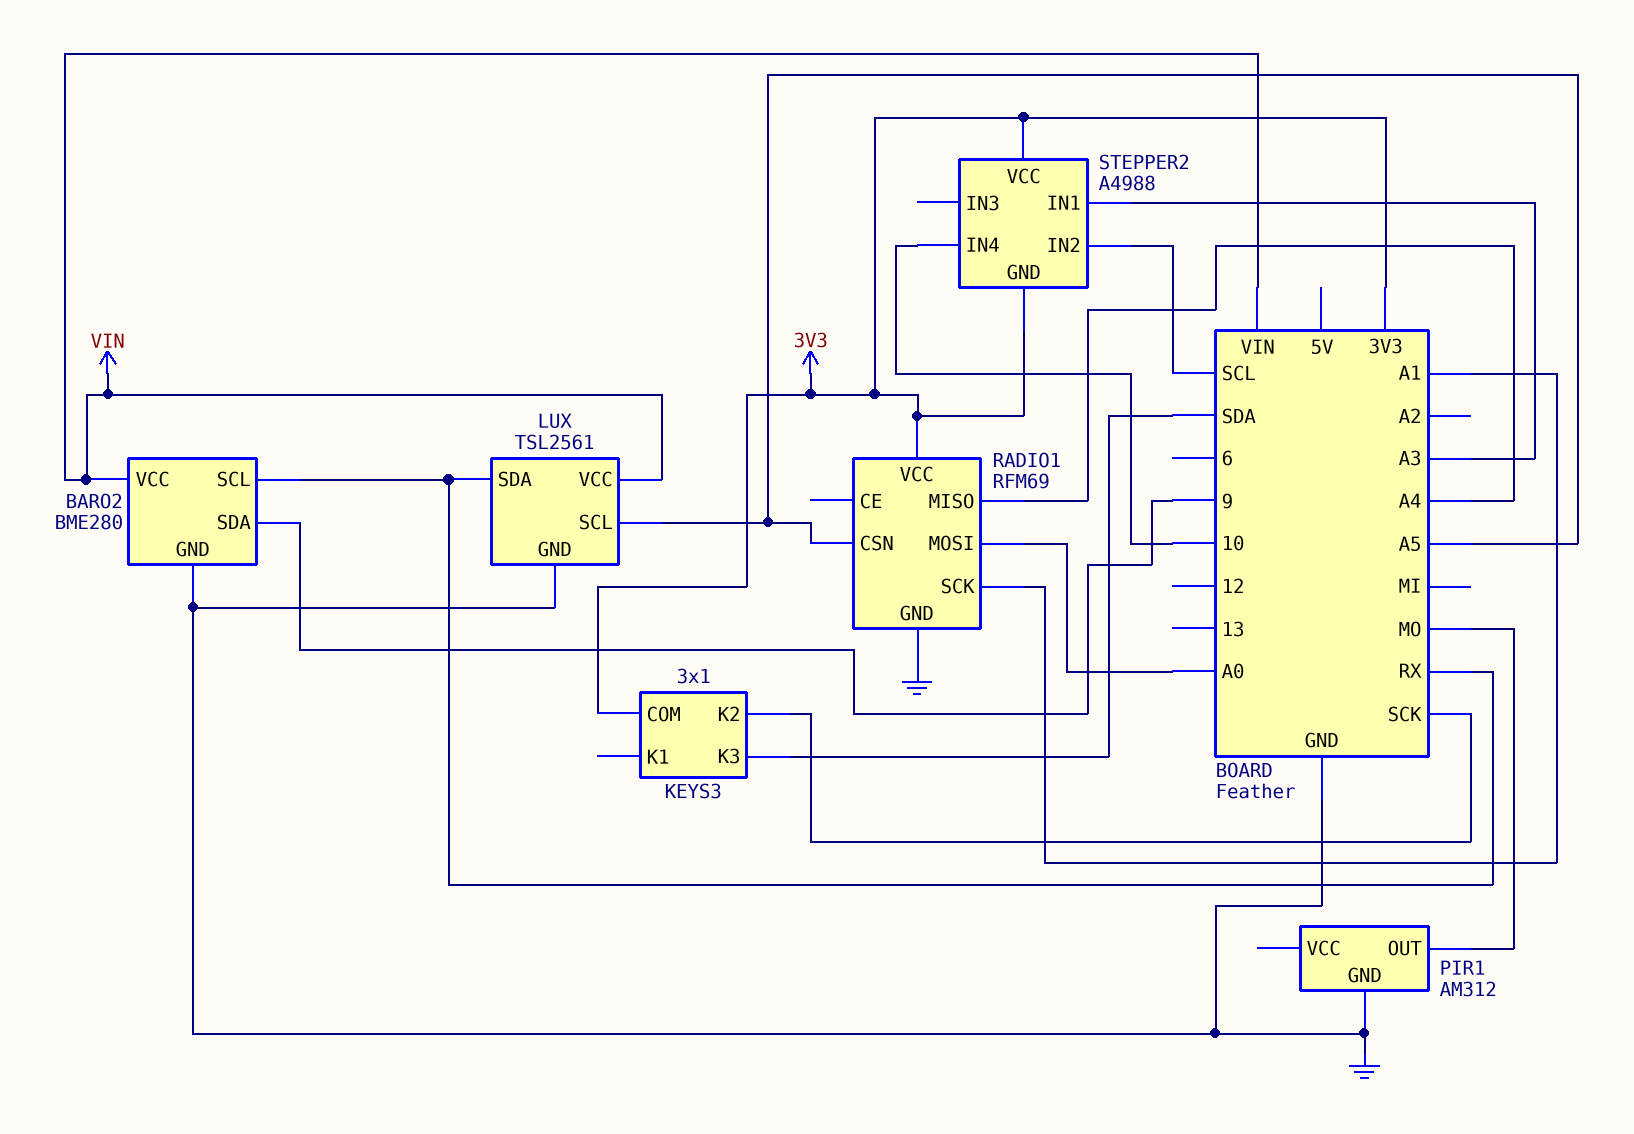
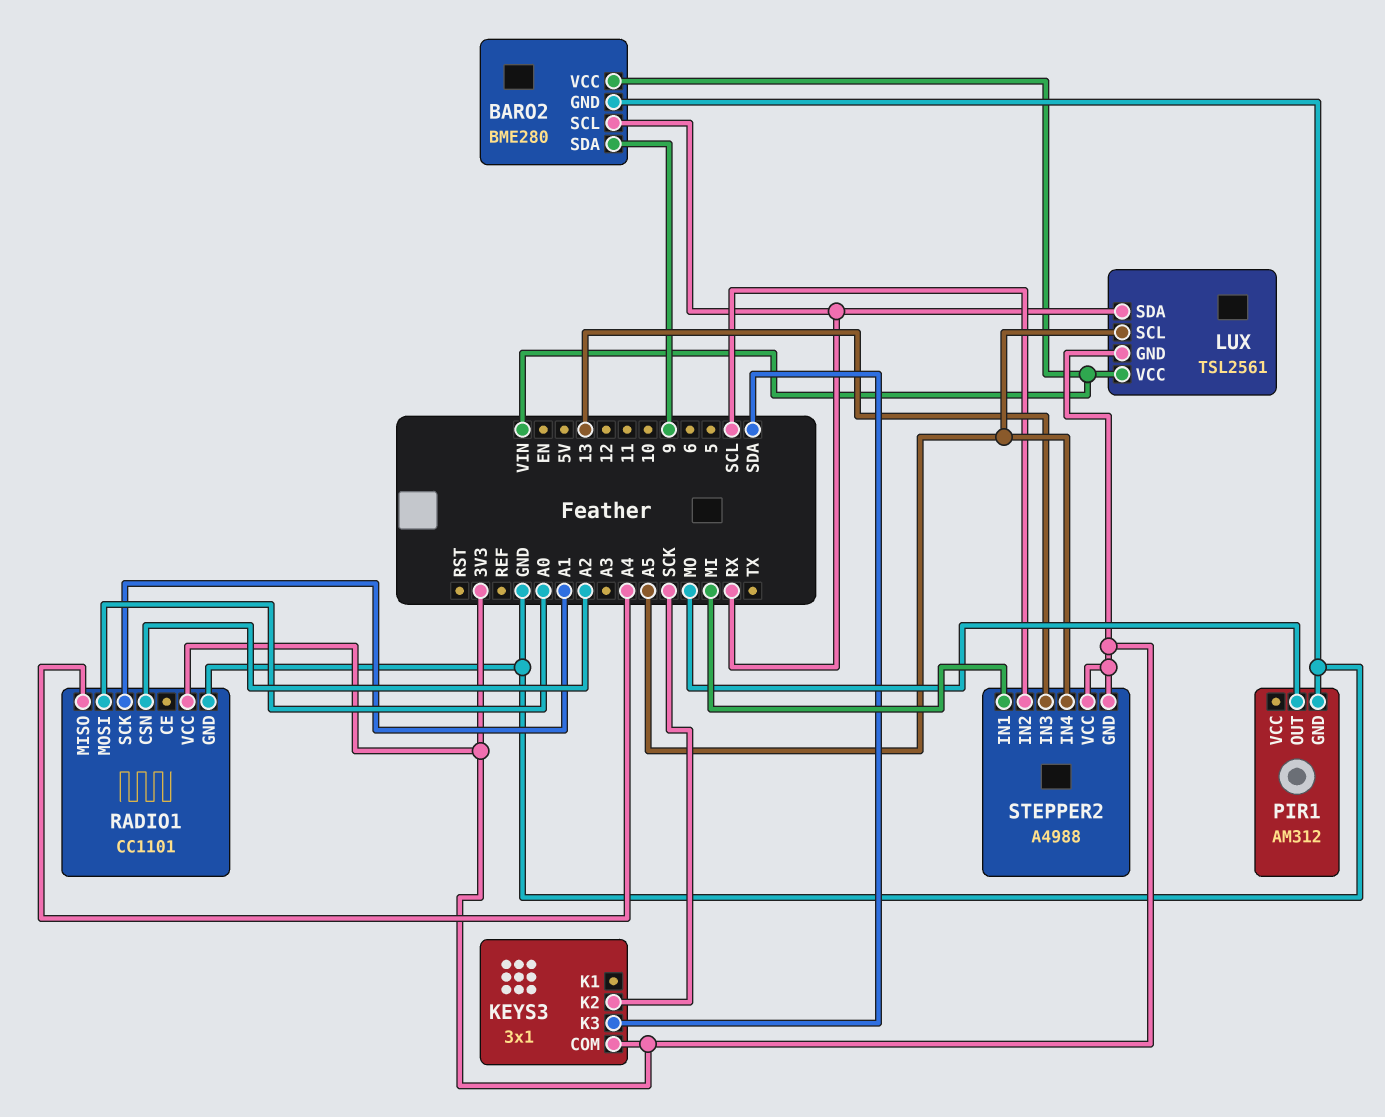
LUX pin GND: GND -> 3V3
RADIO1: RFM69 -> CC1101
RADIO1 pin CSN: A5 -> A2
STEPPER2 pin IN1: A3 -> MI
STEPPER2 pin IN3: none -> 13
STEPPER2 pin IN4: 10 -> A5

